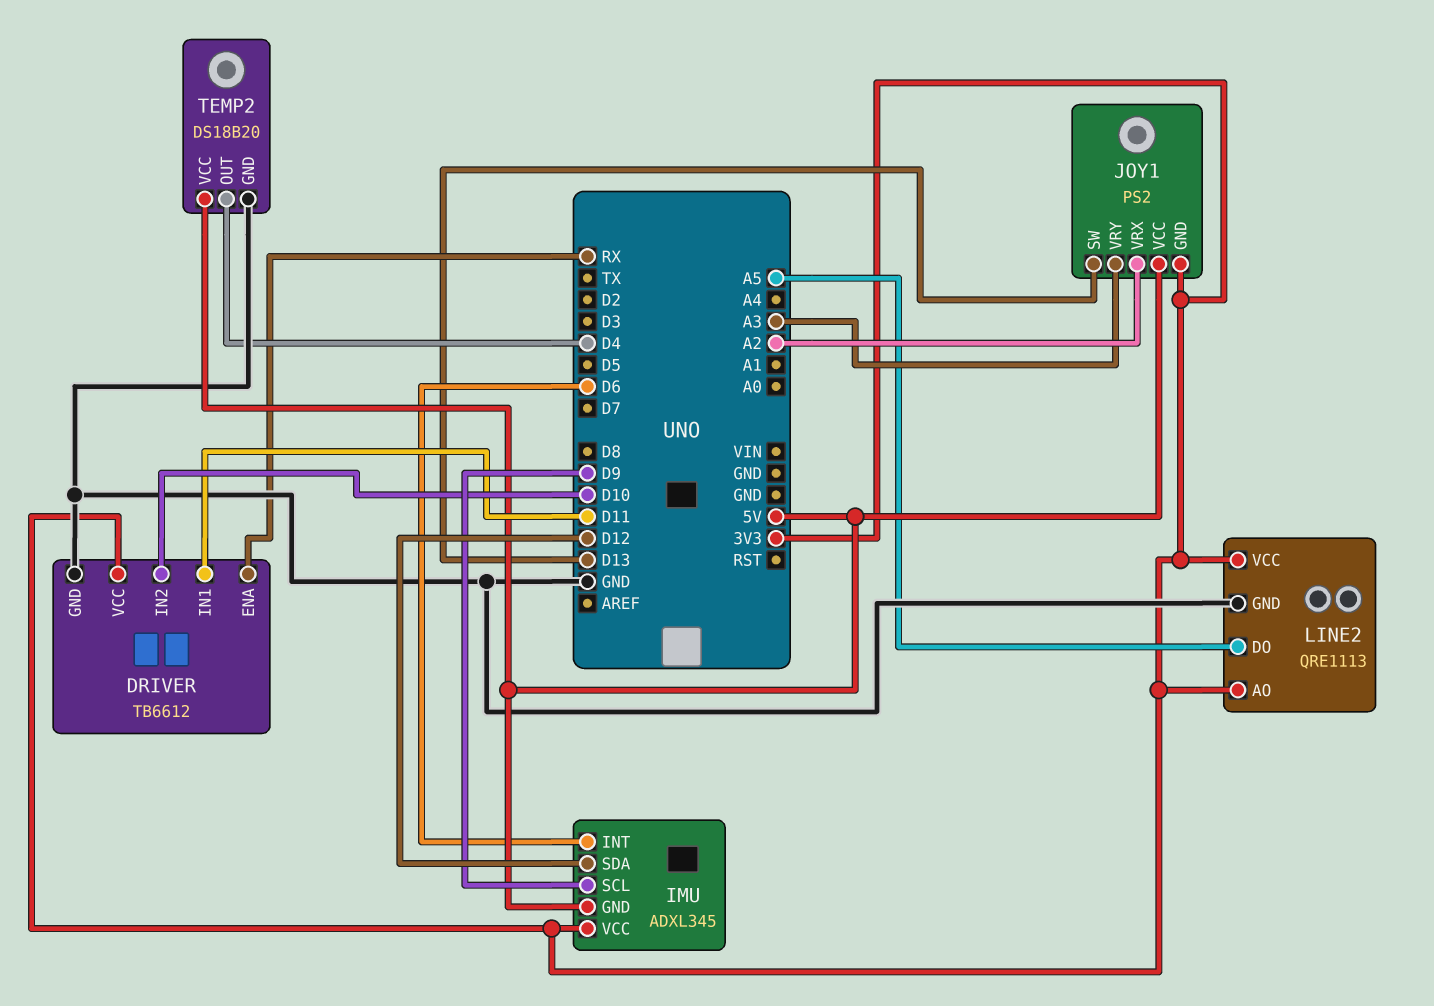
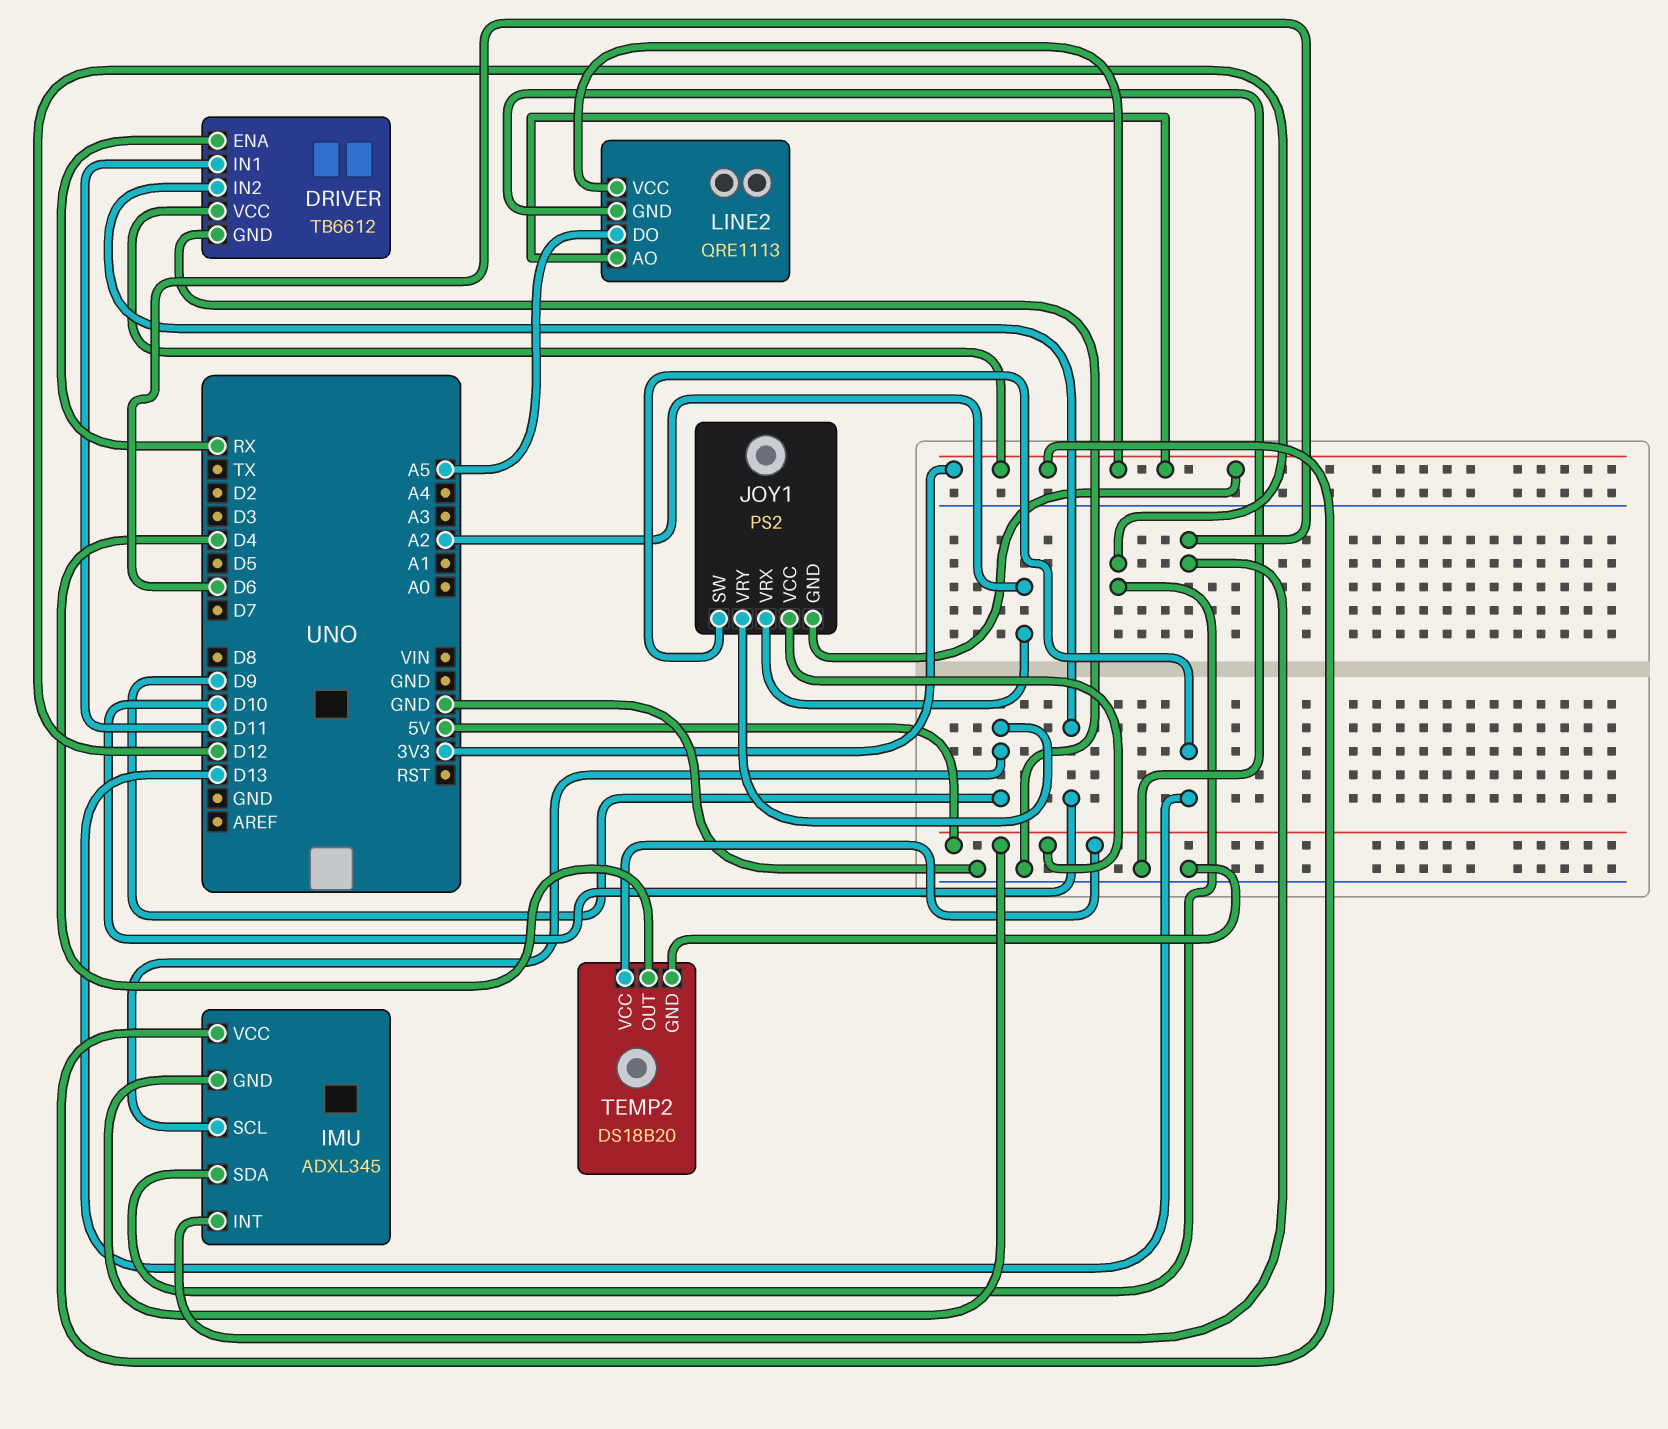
JOY1 pin VRY: A3 -> D9

